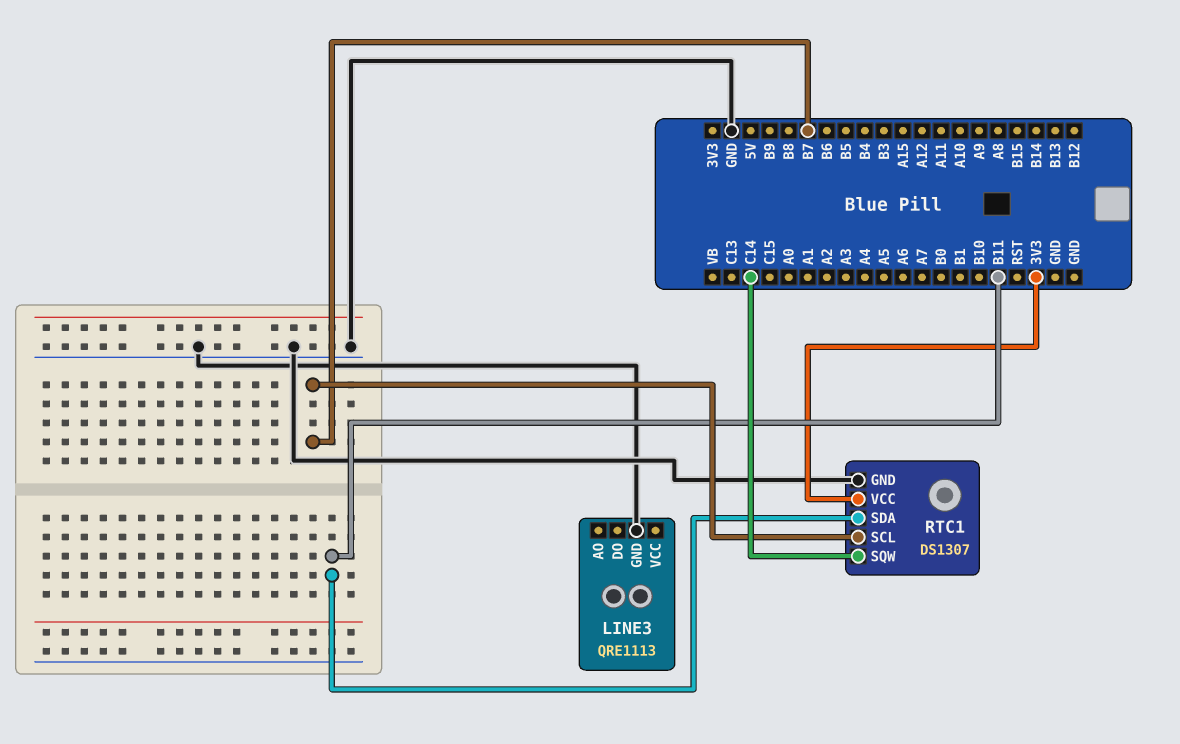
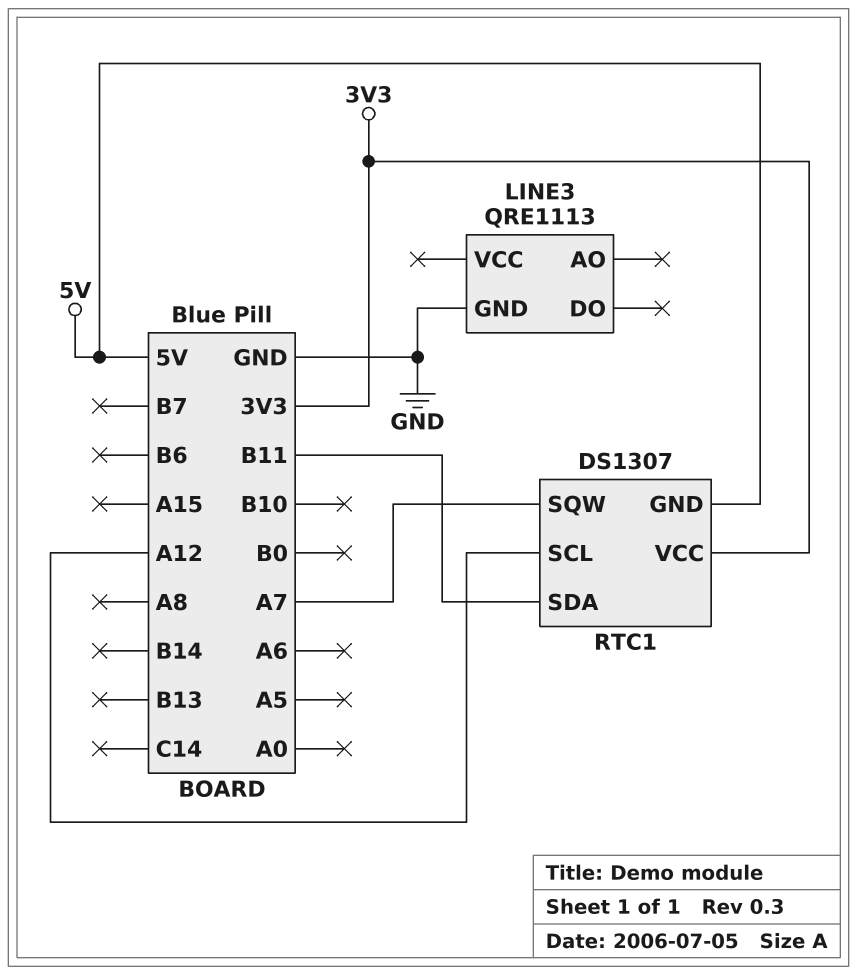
RTC1 pin GND: GND -> 5V
RTC1 pin SCL: B7 -> A12
RTC1 pin SQW: C14 -> A7

